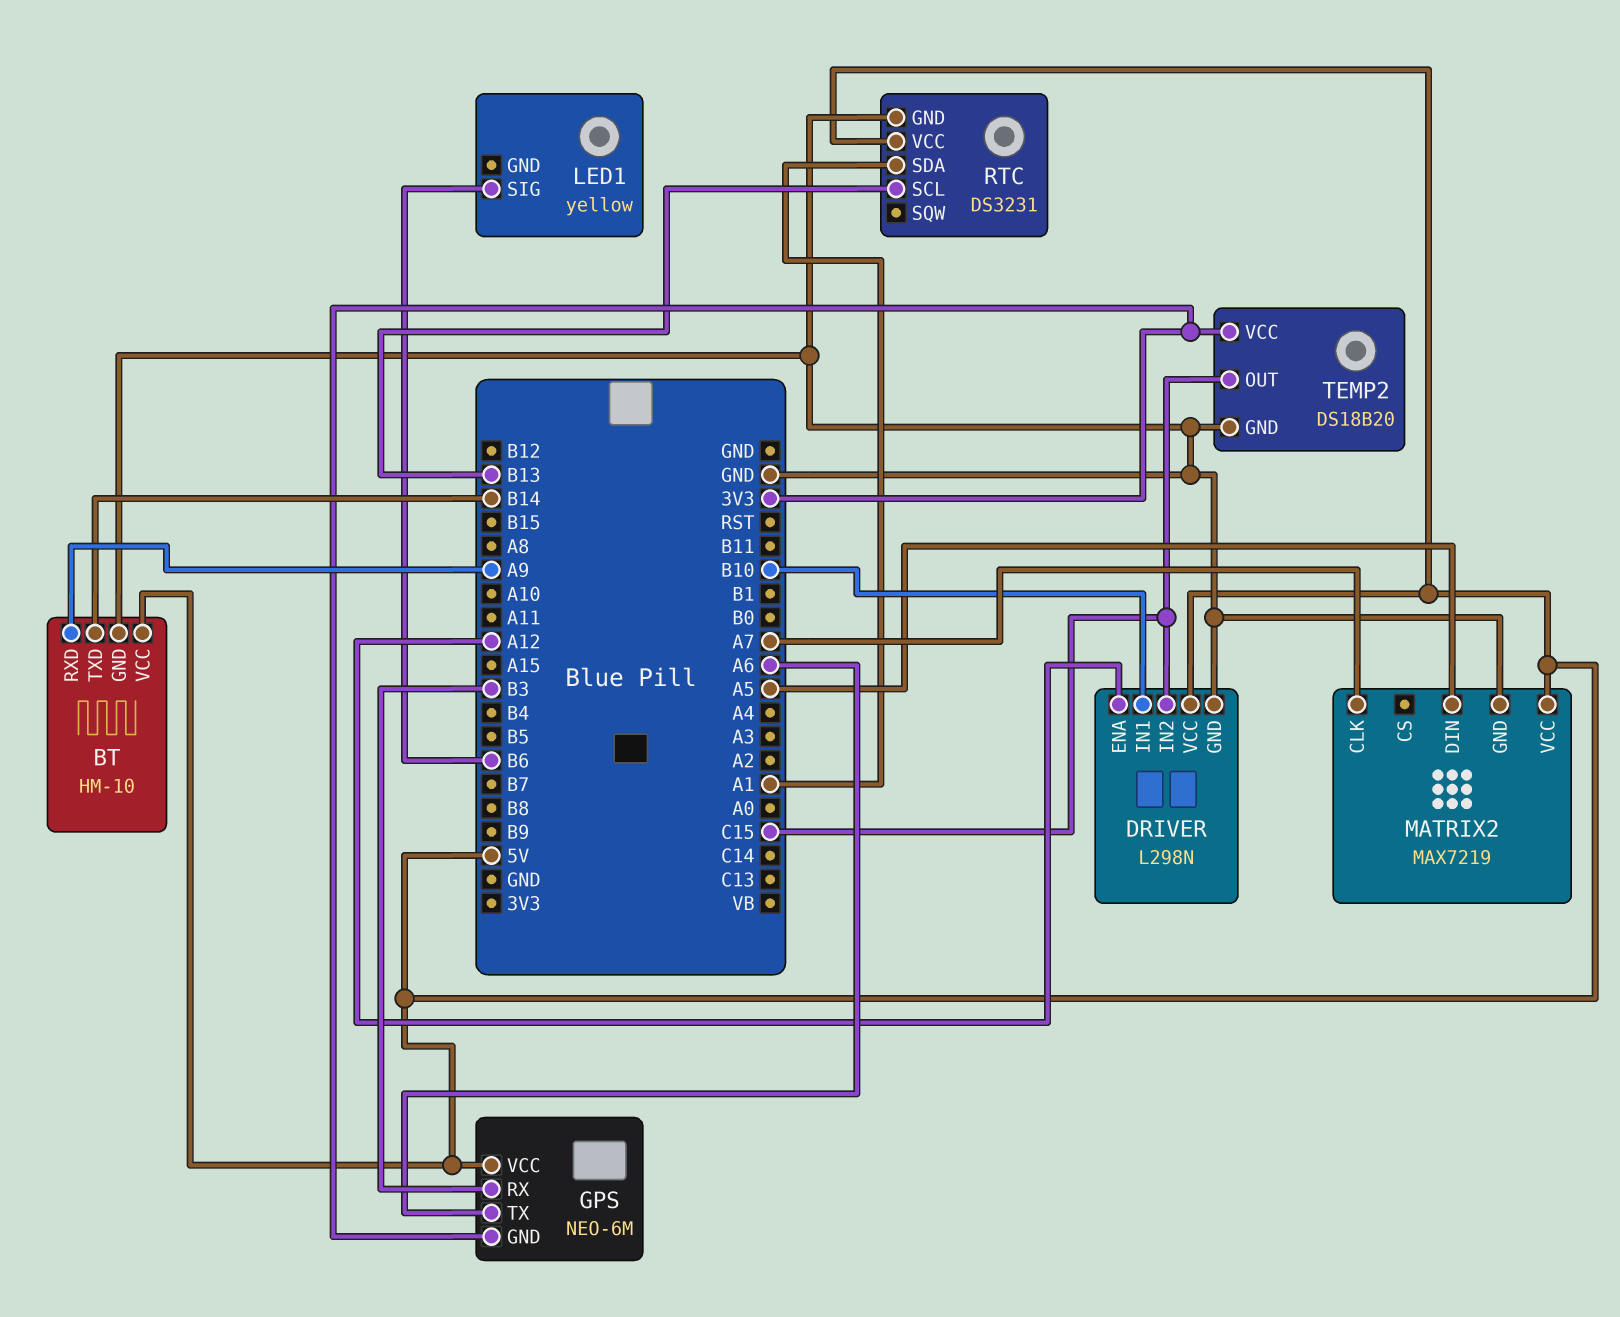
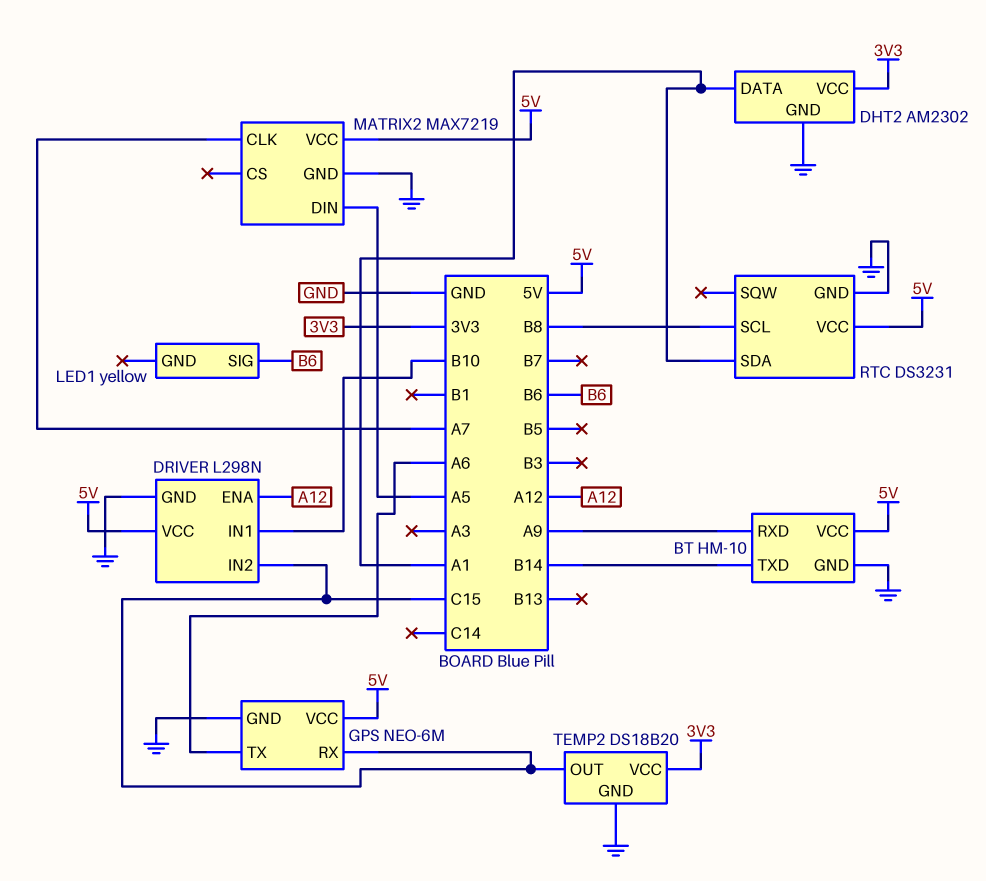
DHT2: none -> AM2302
DHT2 pin DATA: none -> A1
DHT2 pin GND: none -> GND
DHT2 pin VCC: none -> 3V3
GPS pin GND: 3V3 -> GND
GPS pin RX: B3 -> C15
RTC pin SCL: B13 -> B8

